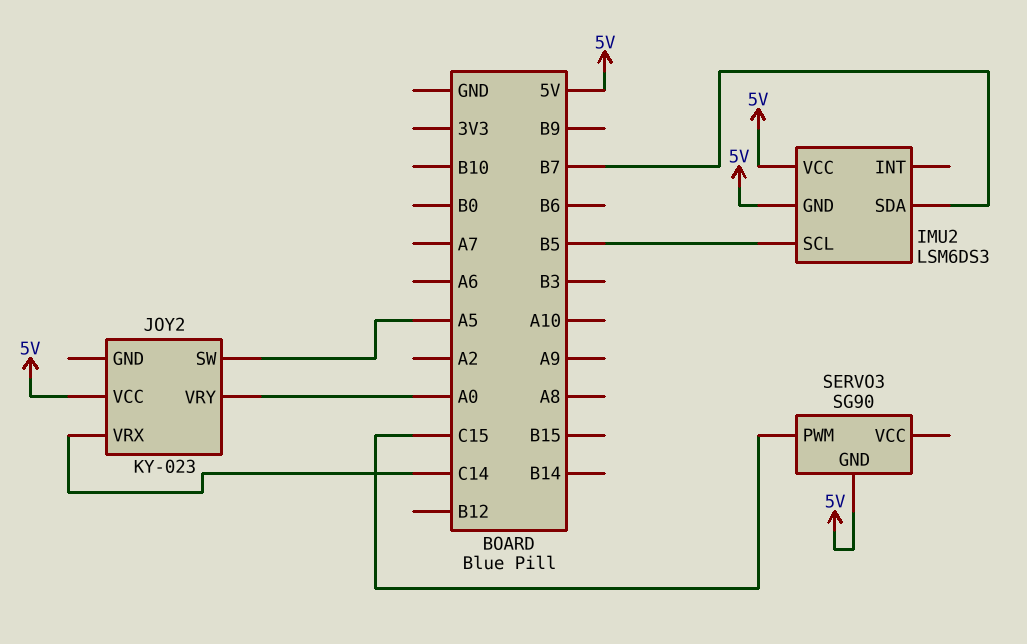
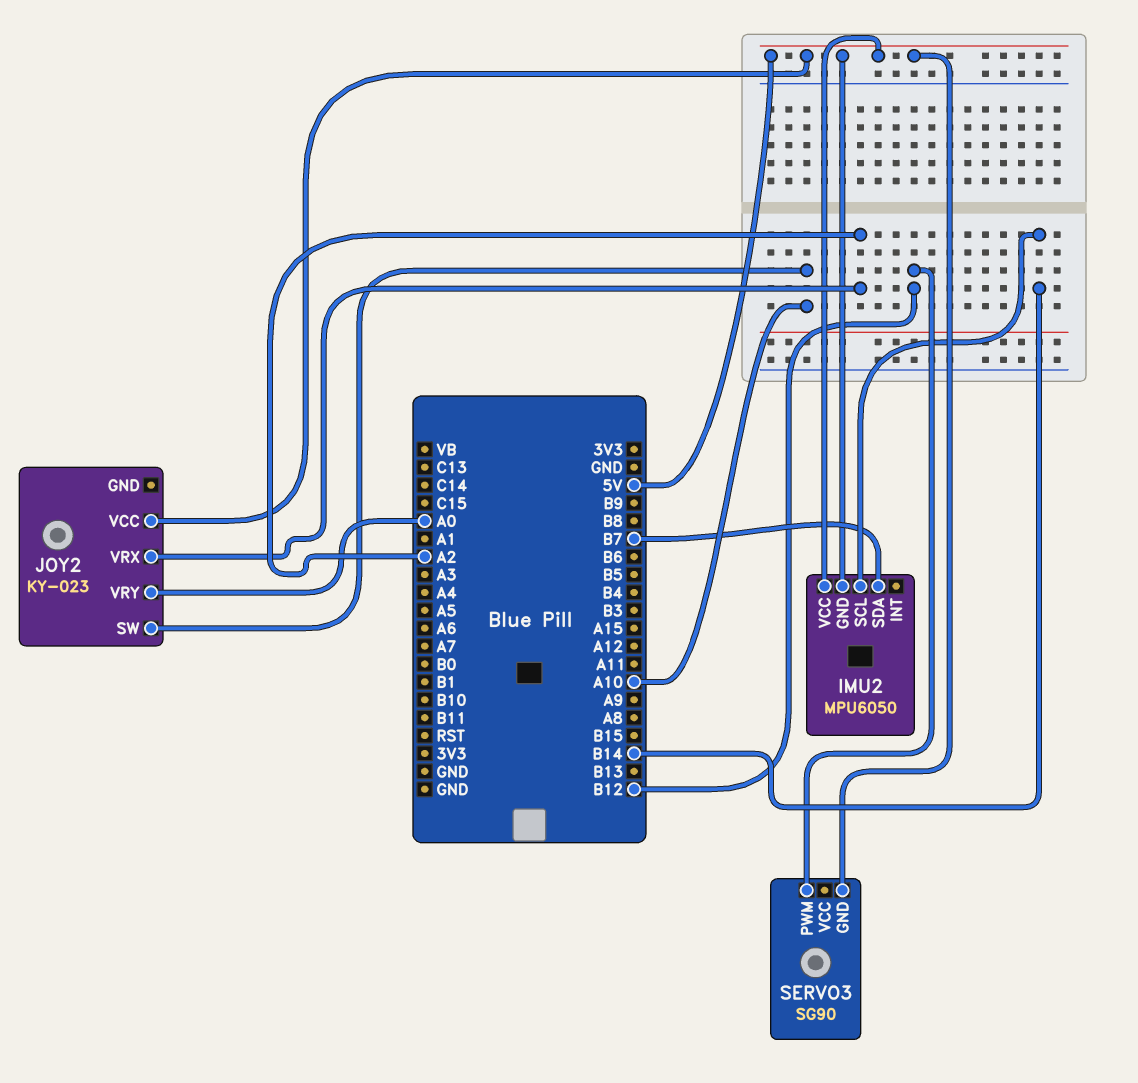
IMU2: LSM6DS3 -> MPU6050
IMU2 pin SCL: B5 -> B14
JOY2 pin SW: A5 -> A10
JOY2 pin VRX: C14 -> A2
SERVO3 pin PWM: C15 -> B12

